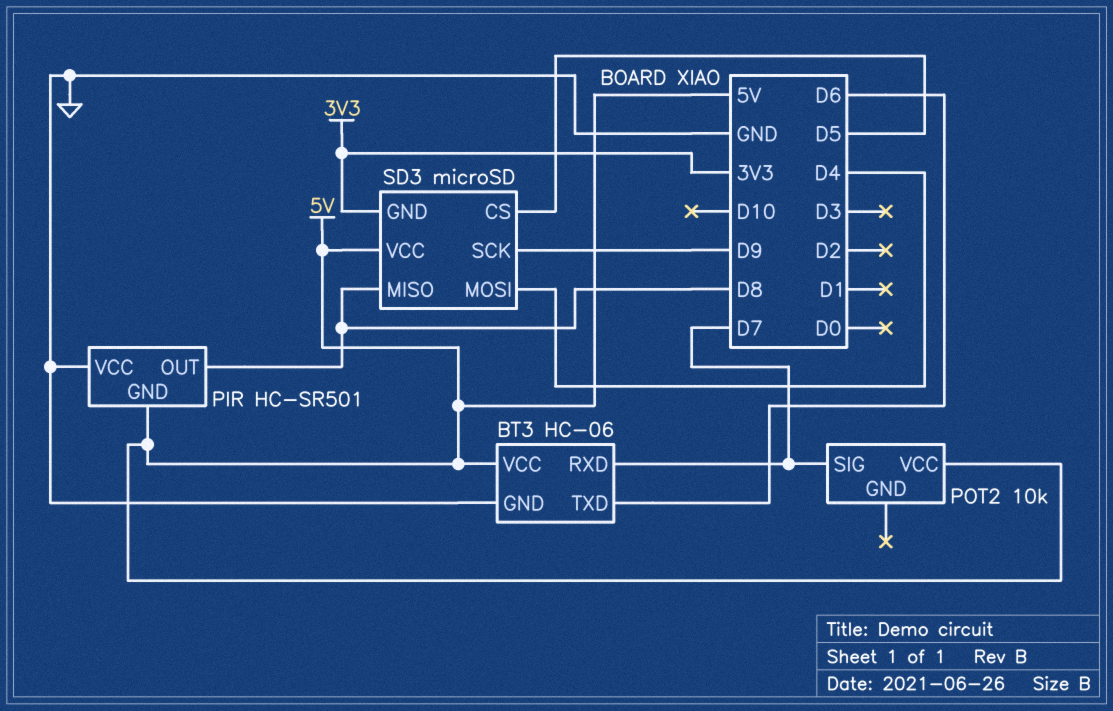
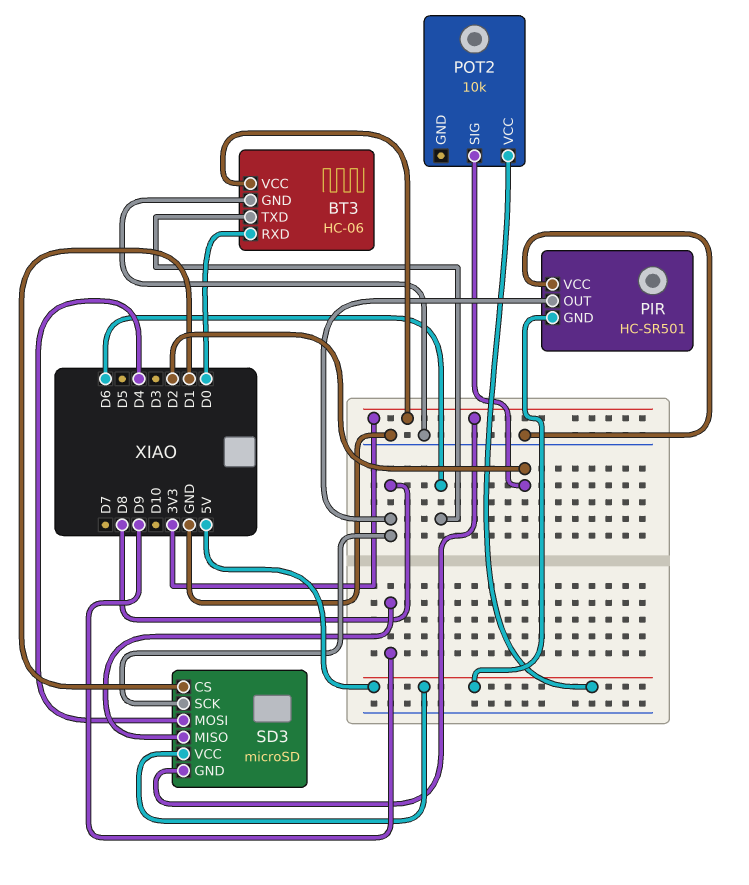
BT3 pin RXD: D7 -> D0
BT3 pin VCC: 5V -> 3V3
POT2 pin SIG: D7 -> D2
SD3 pin CS: D5 -> D1
SD3 pin MISO: D8 -> D9
SD3 pin SCK: D9 -> D8

